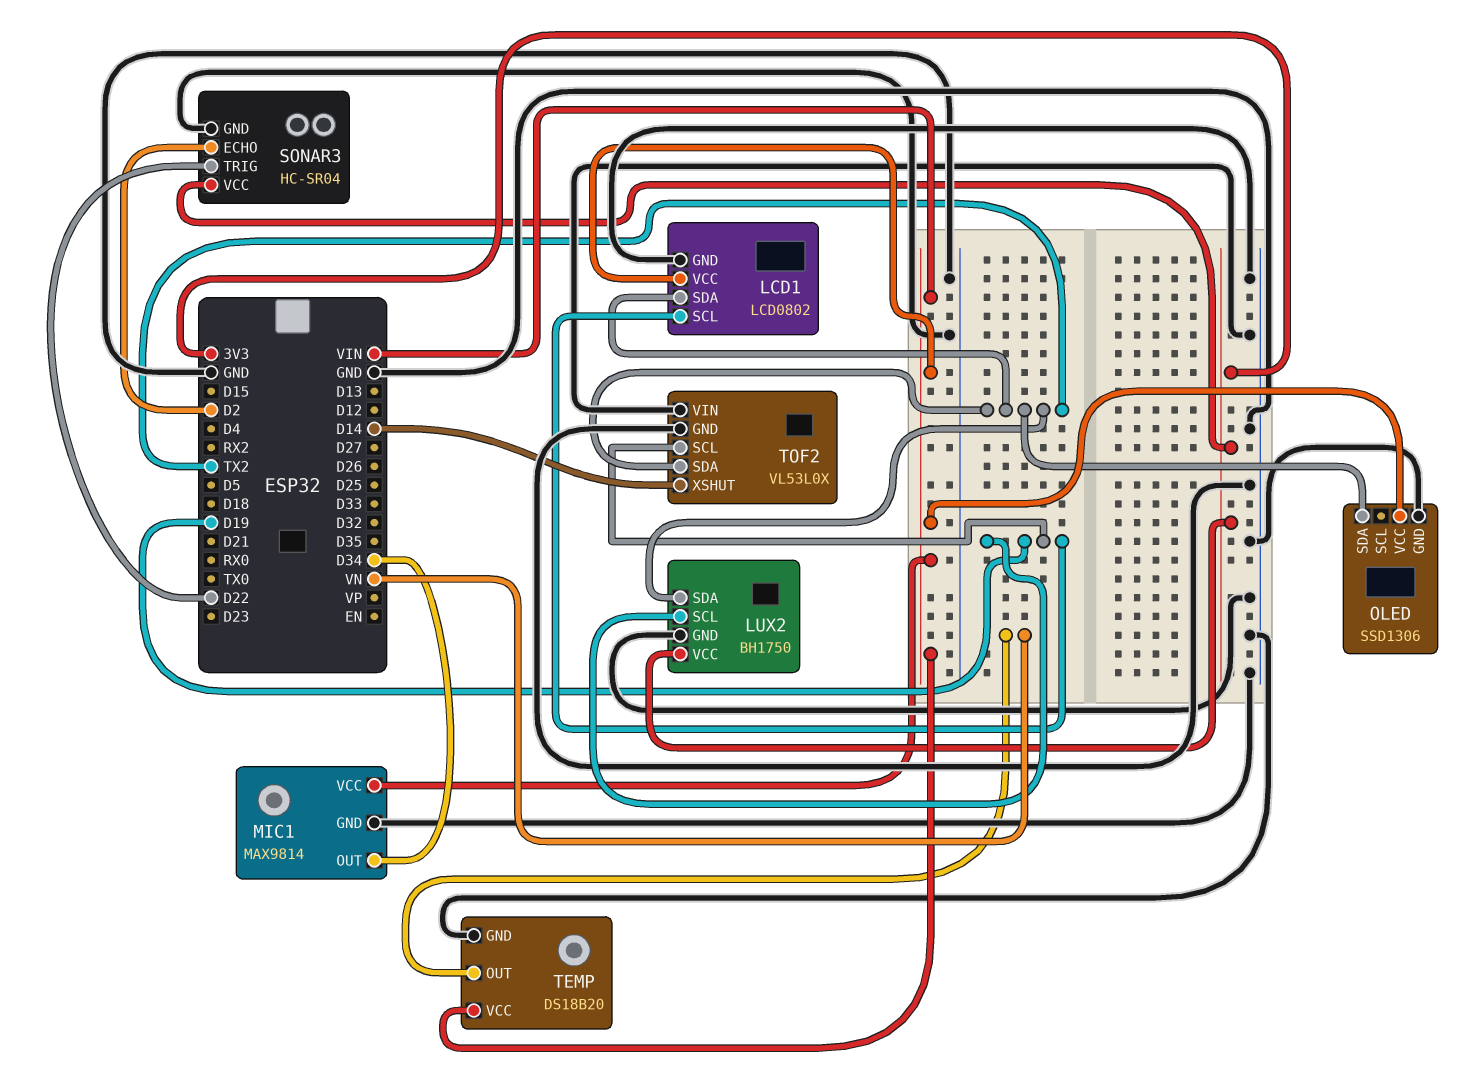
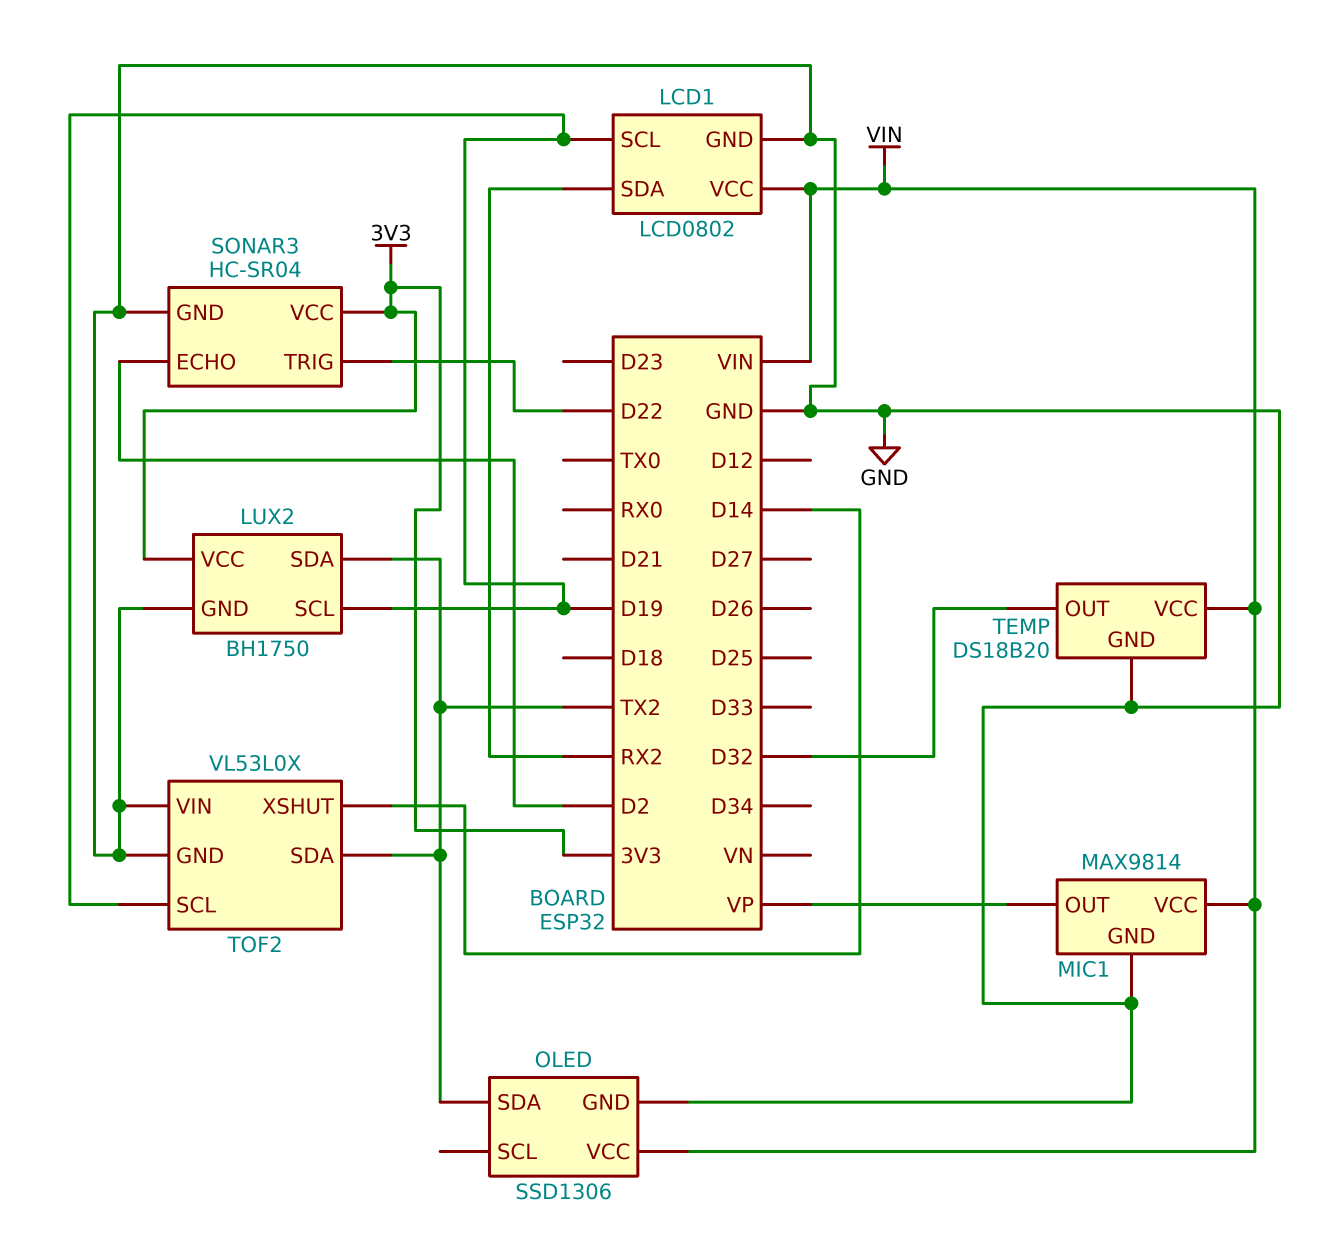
LCD1 pin SDA: TX2 -> RX2
MIC1 pin OUT: D34 -> VP
TEMP pin OUT: VN -> D32

